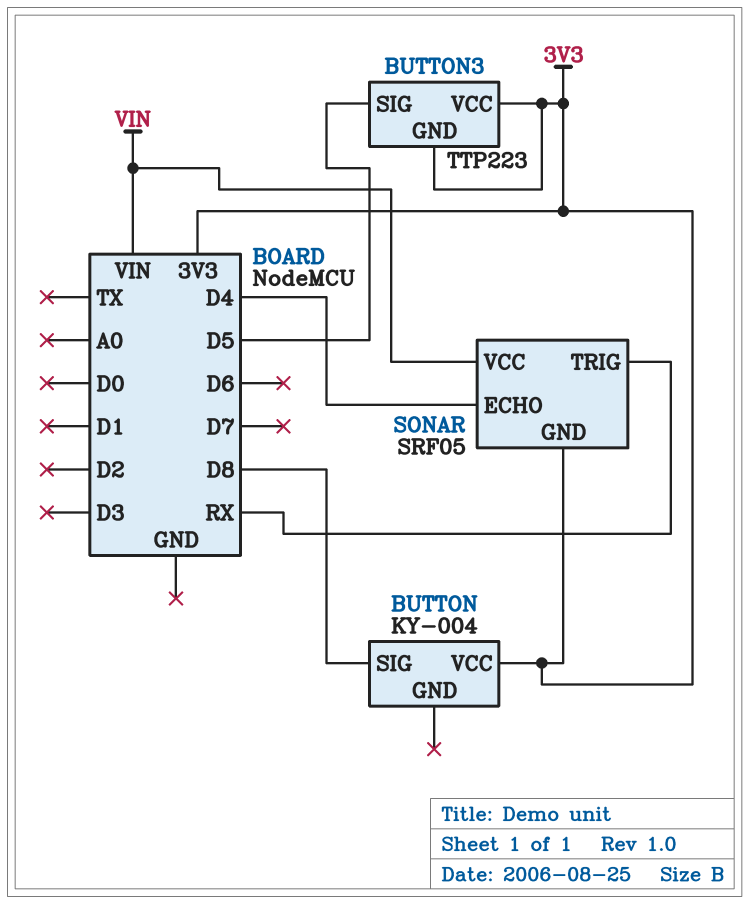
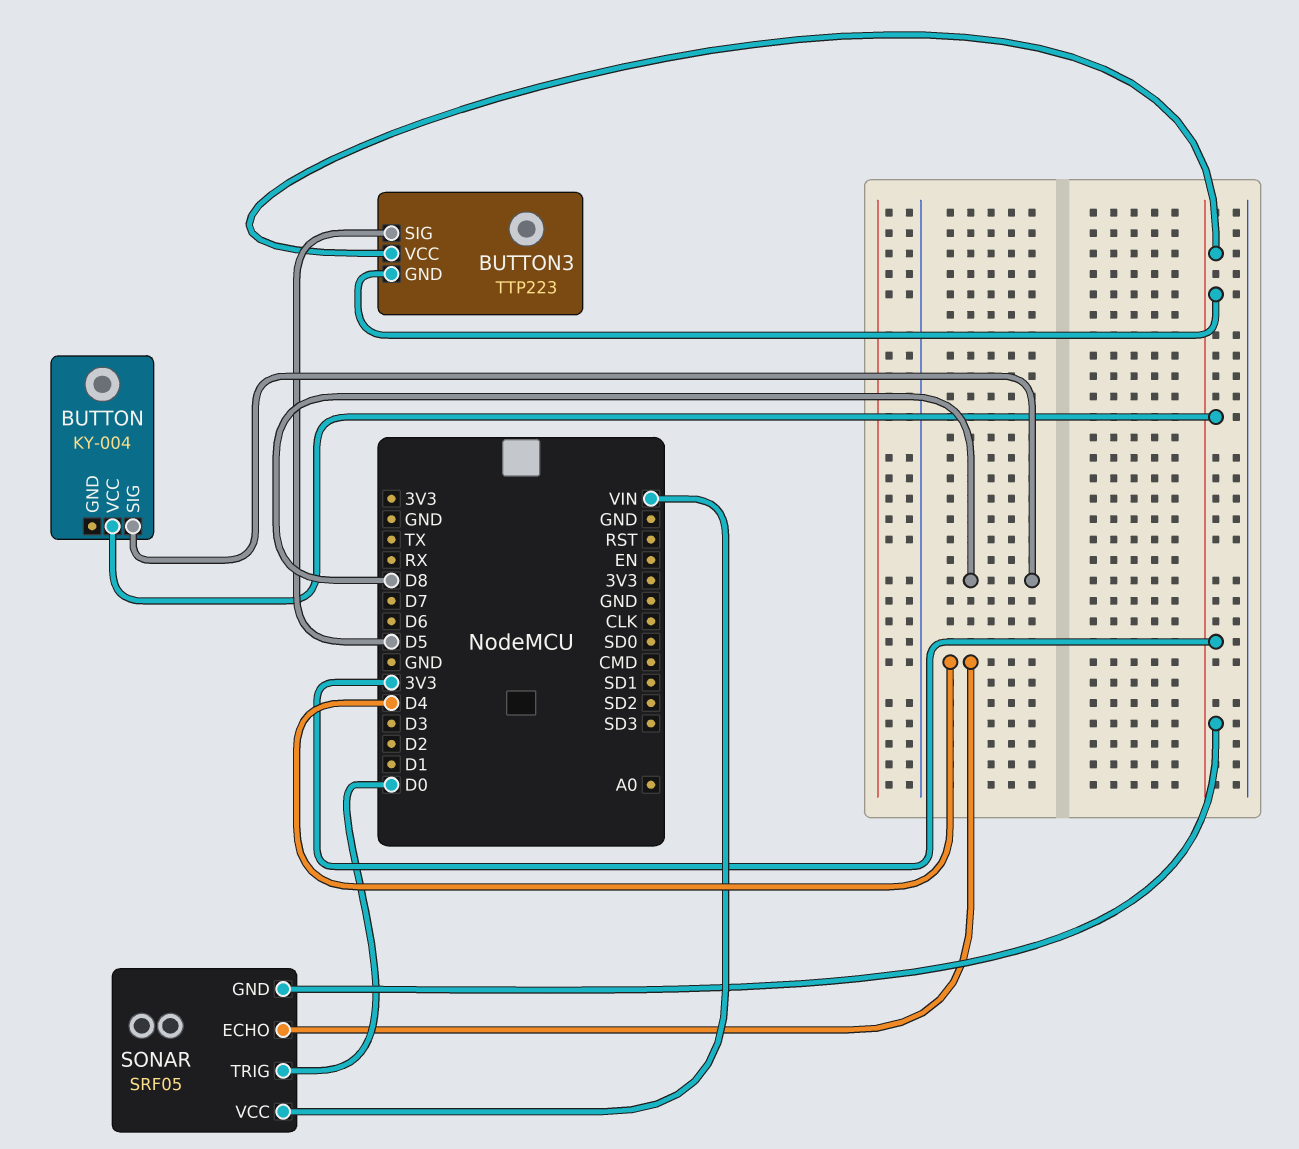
SONAR pin TRIG: RX -> D0

